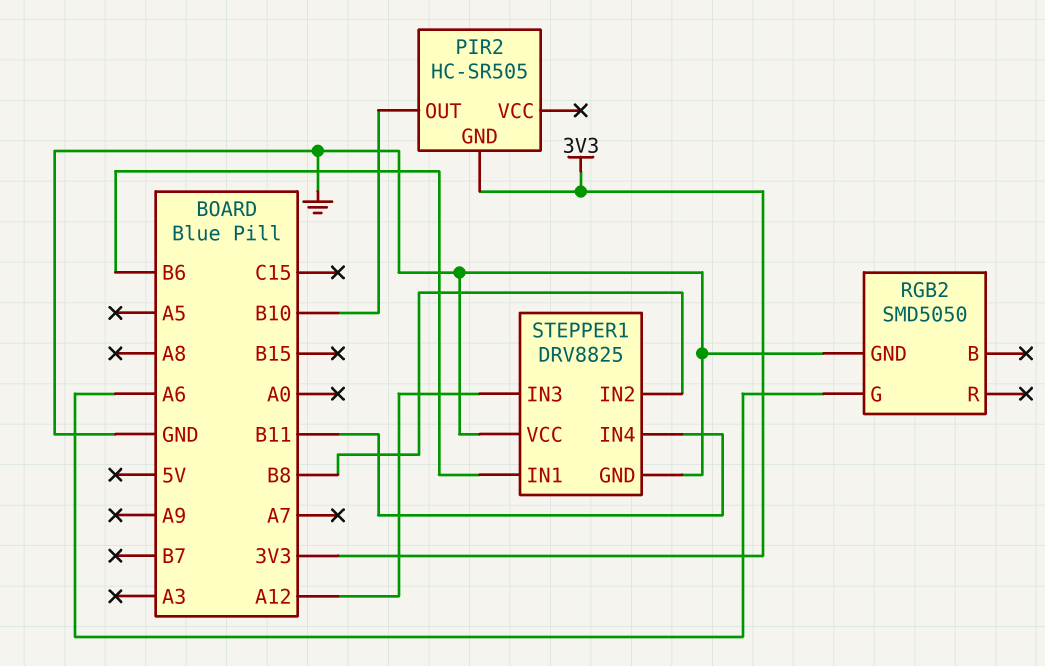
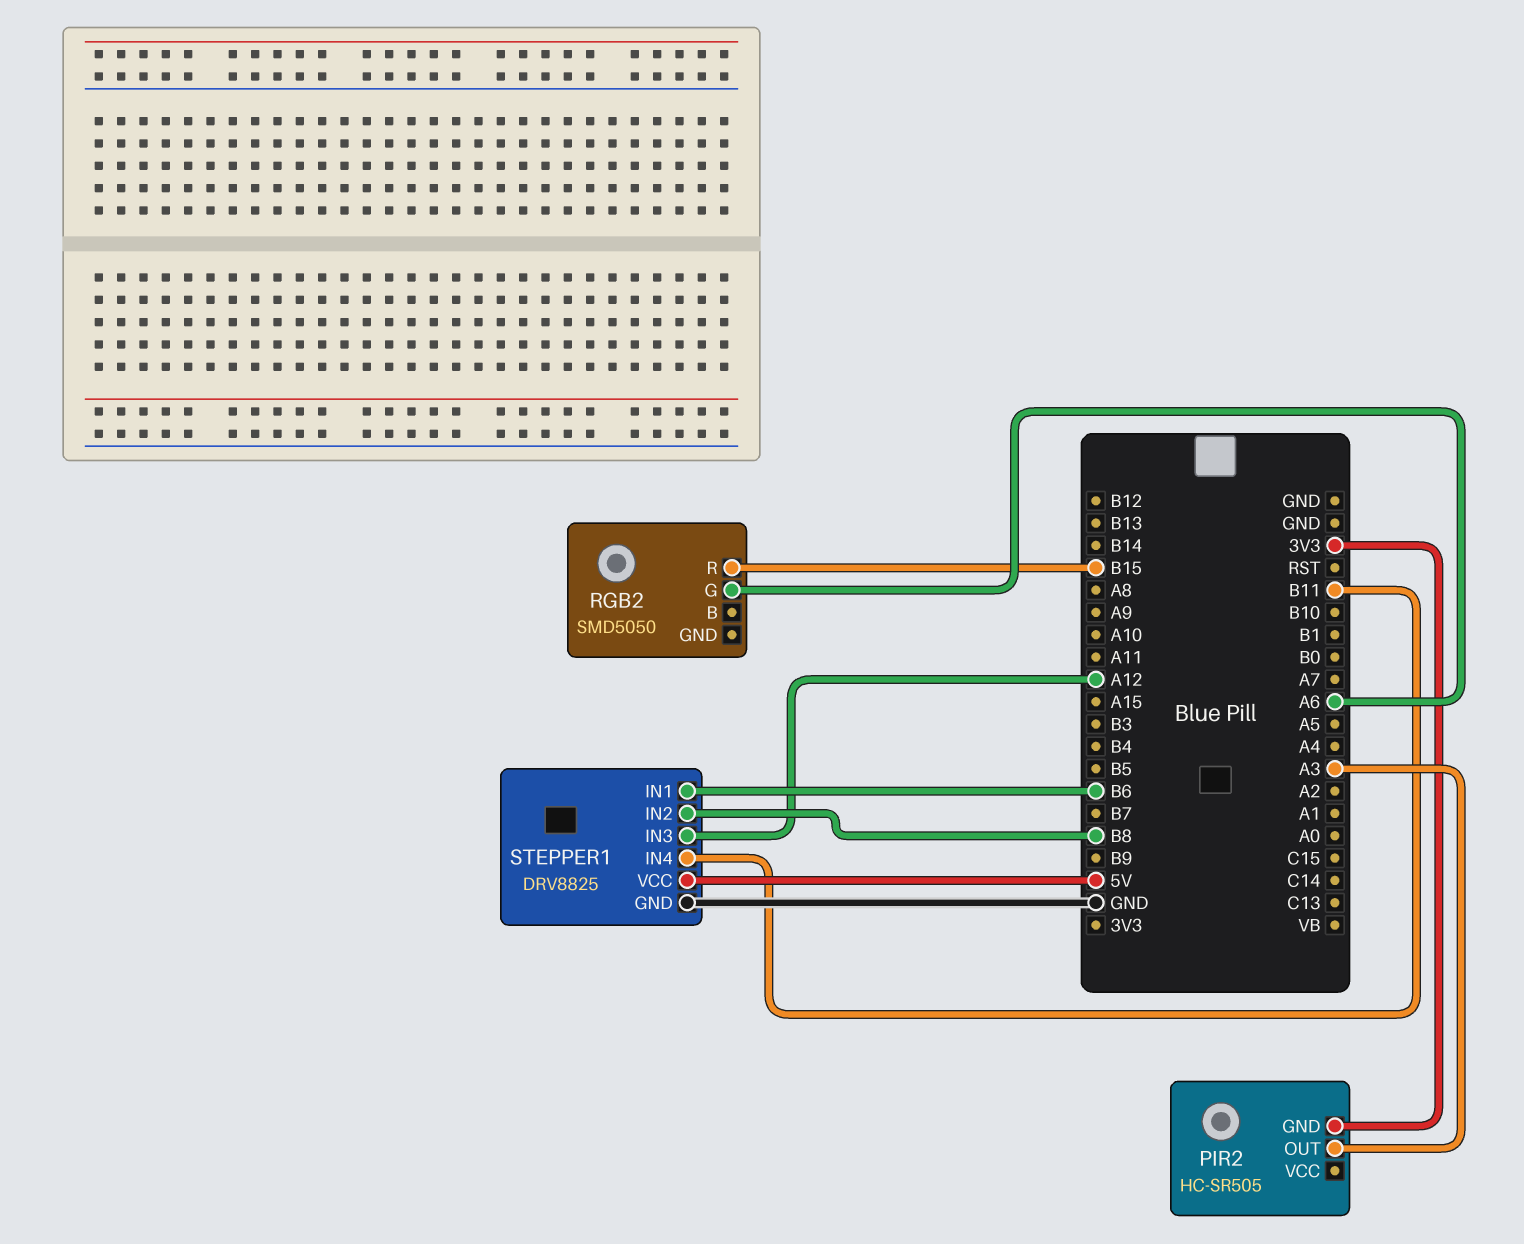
PIR2 pin OUT: B10 -> A3
RGB2 pin GND: GND -> none
RGB2 pin R: none -> B15
STEPPER1 pin VCC: GND -> 5V

